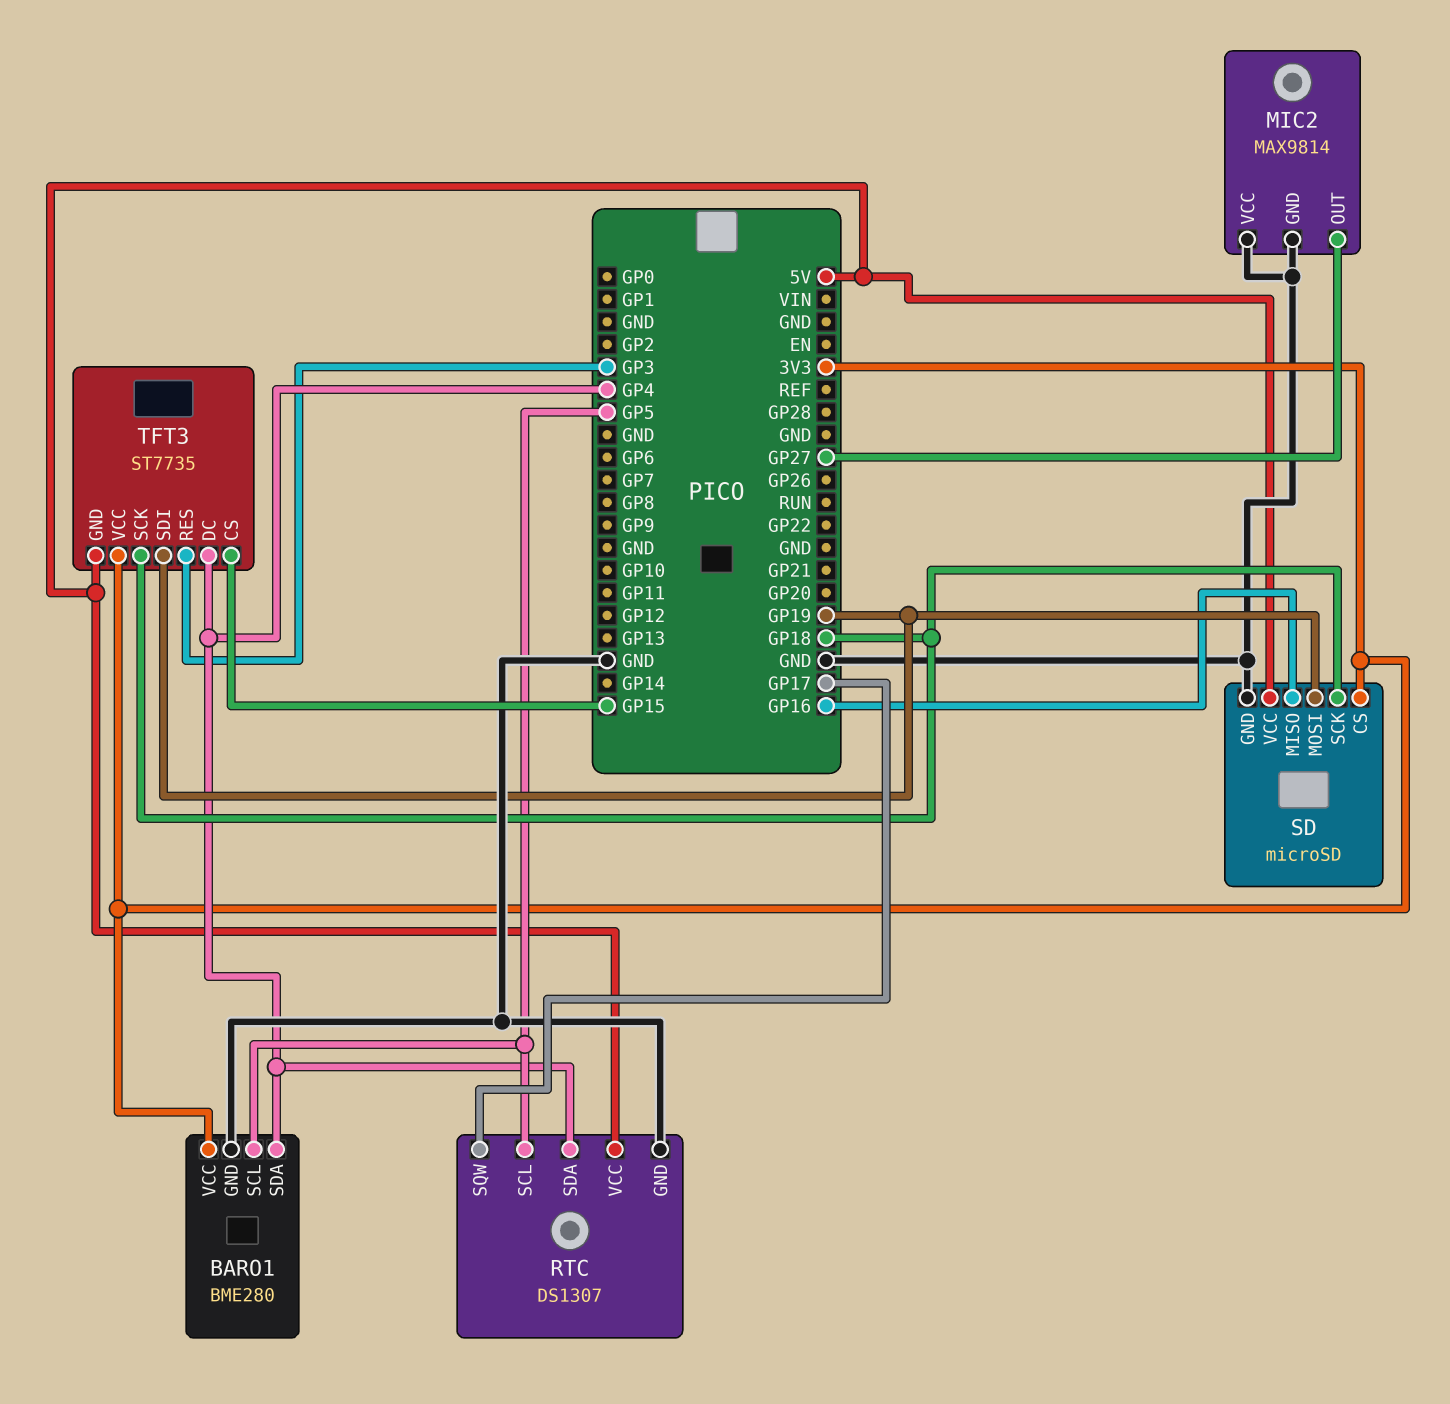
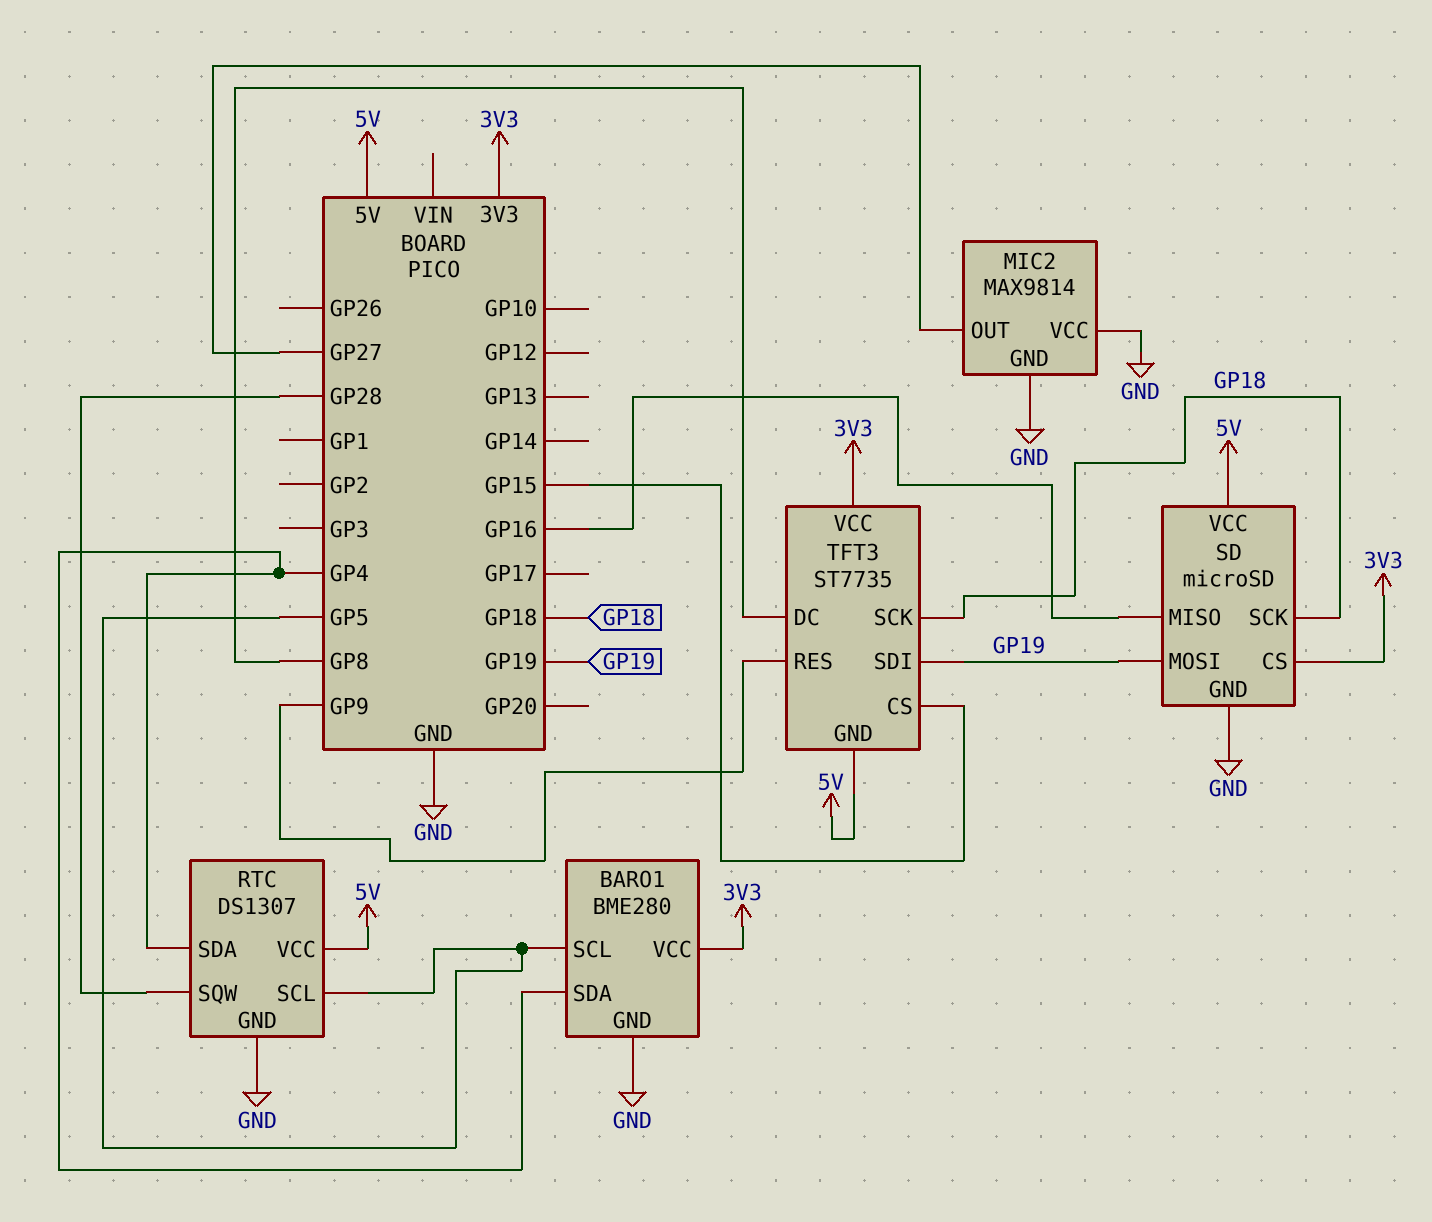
RTC pin SQW: GP17 -> GP28
TFT3 pin DC: GP4 -> GP8
TFT3 pin RES: GP3 -> GP9

